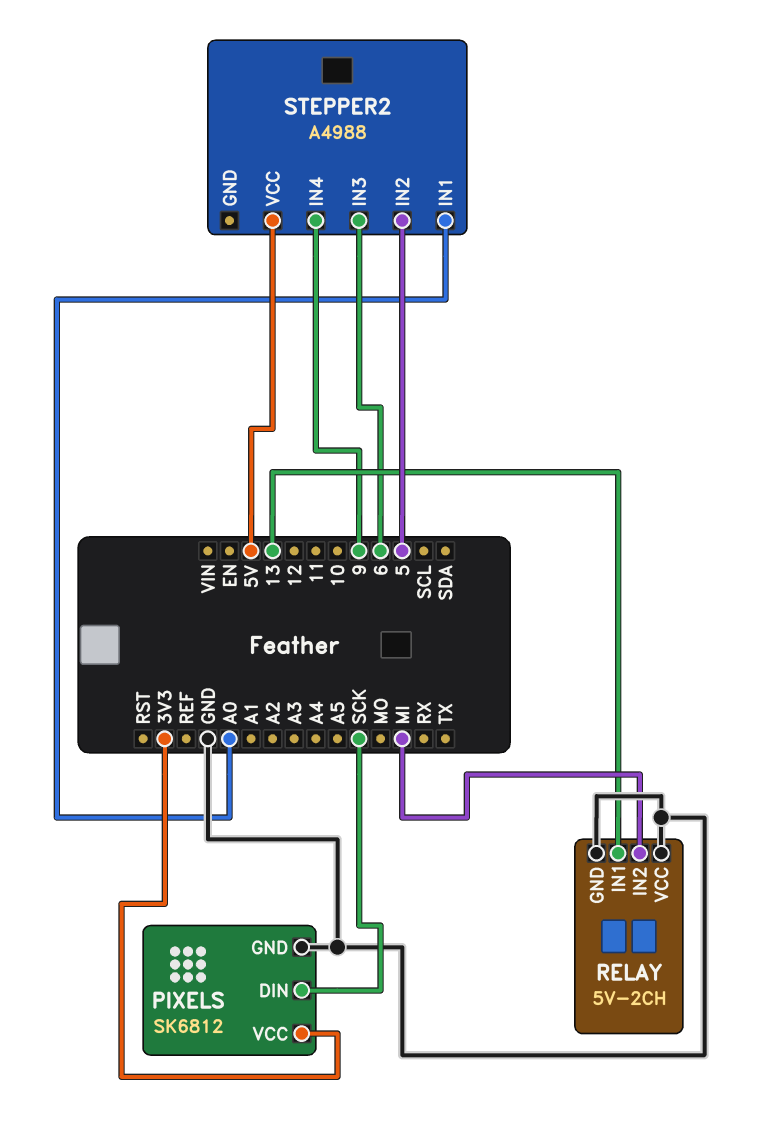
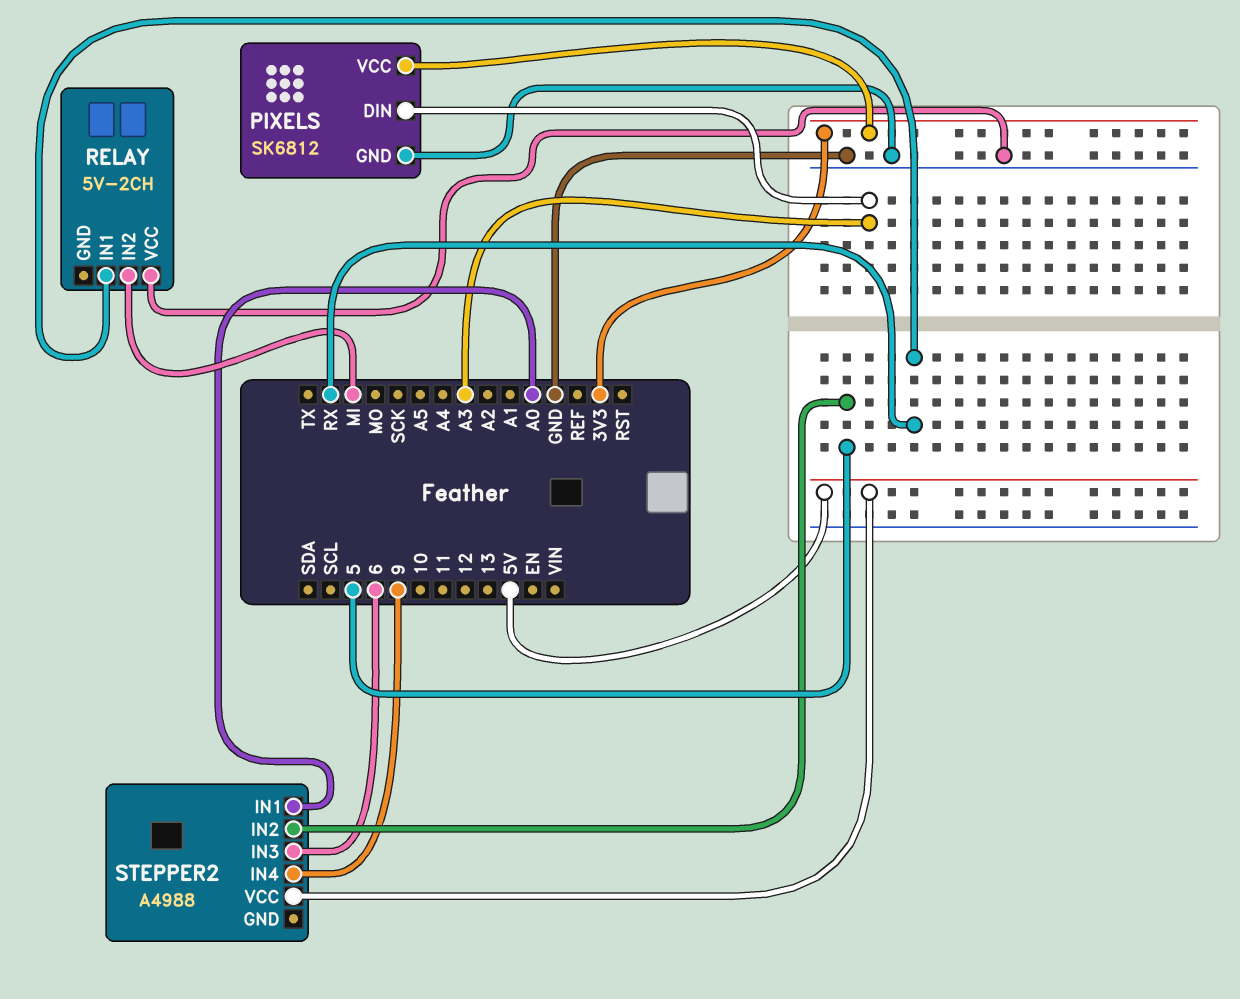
PIXELS pin DIN: SCK -> A3
RELAY pin GND: GND -> none
RELAY pin IN1: 13 -> RX

